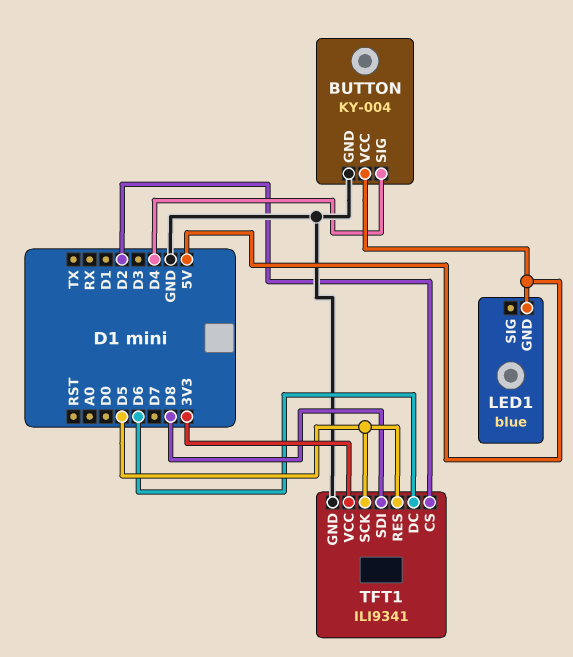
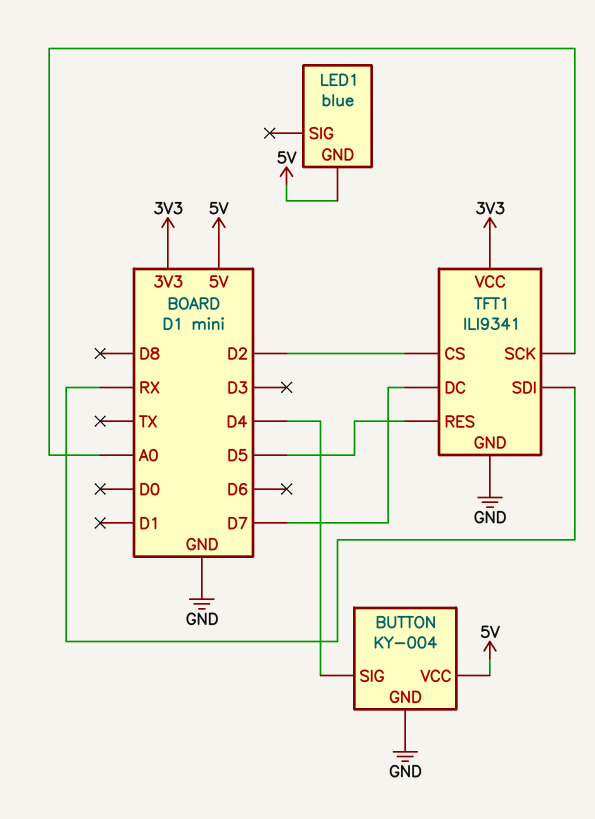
TFT1 pin DC: D6 -> D7
TFT1 pin SCK: D5 -> A0
TFT1 pin SDI: D8 -> RX

